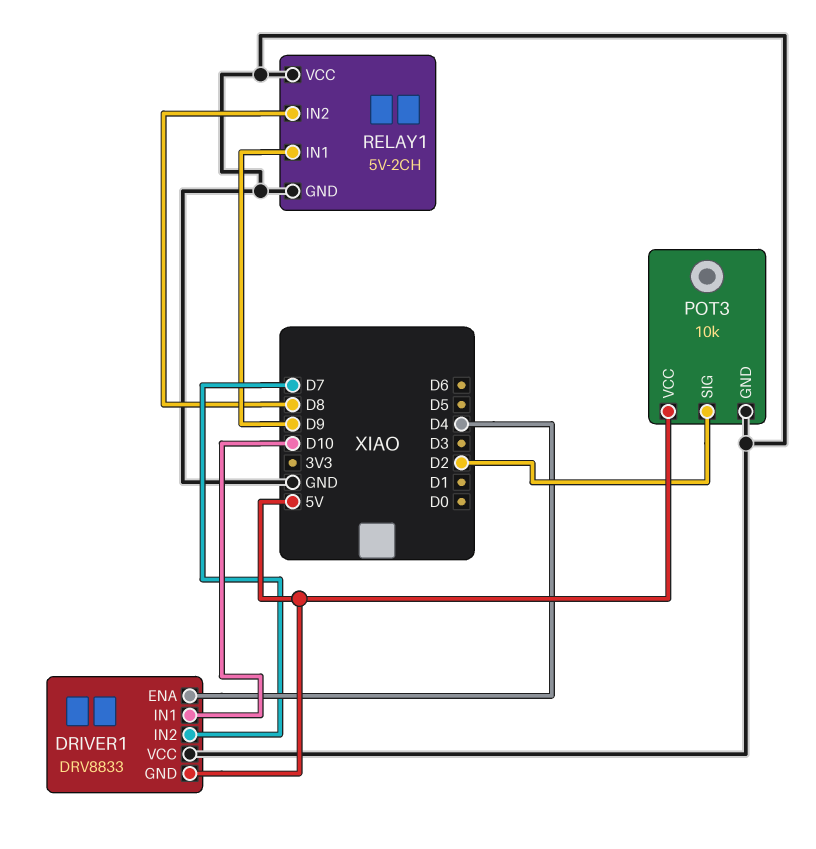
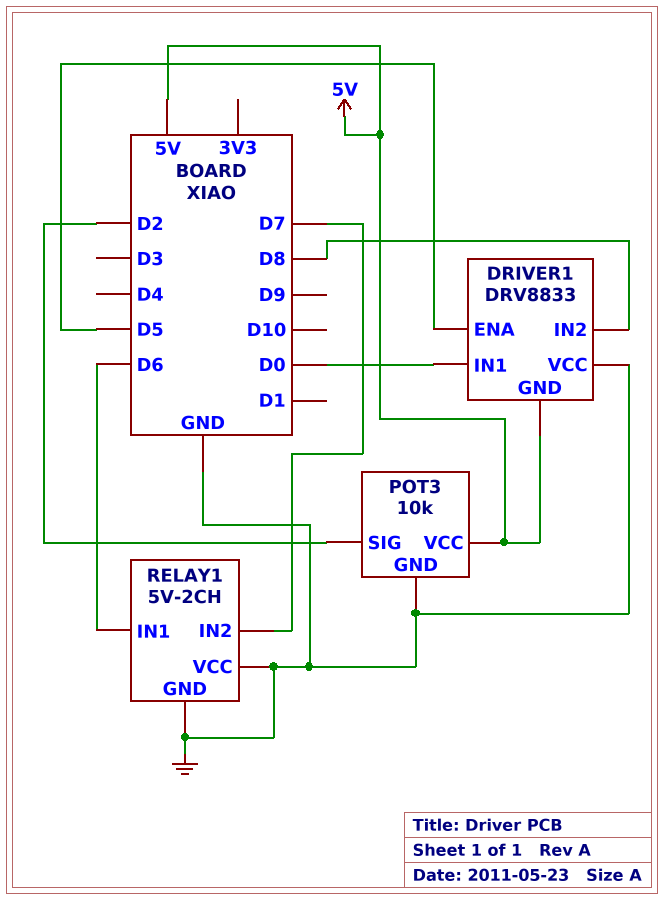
DRIVER1 pin ENA: D4 -> D5
DRIVER1 pin IN1: D10 -> D0
DRIVER1 pin IN2: D7 -> D8
RELAY1 pin IN1: D9 -> D6
RELAY1 pin IN2: D8 -> D7

